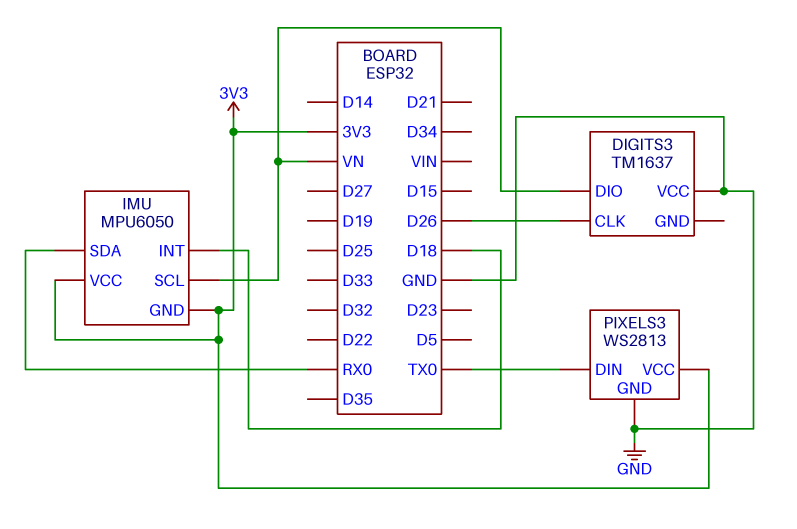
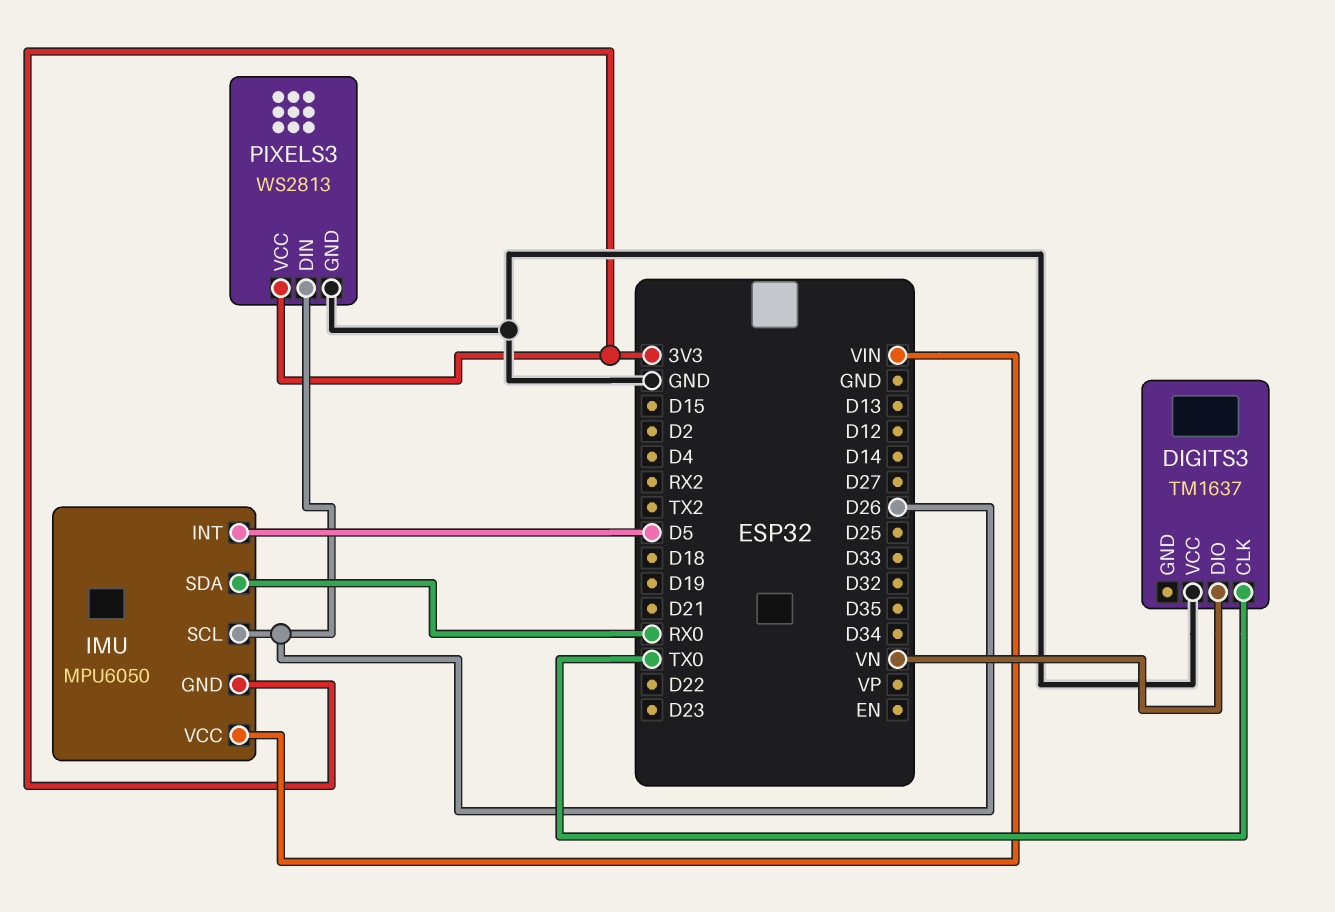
DIGITS3 pin CLK: D26 -> TX0
IMU pin INT: D18 -> D5
IMU pin SCL: VN -> D26
IMU pin VCC: 3V3 -> VIN
PIXELS3 pin DIN: TX0 -> D26

